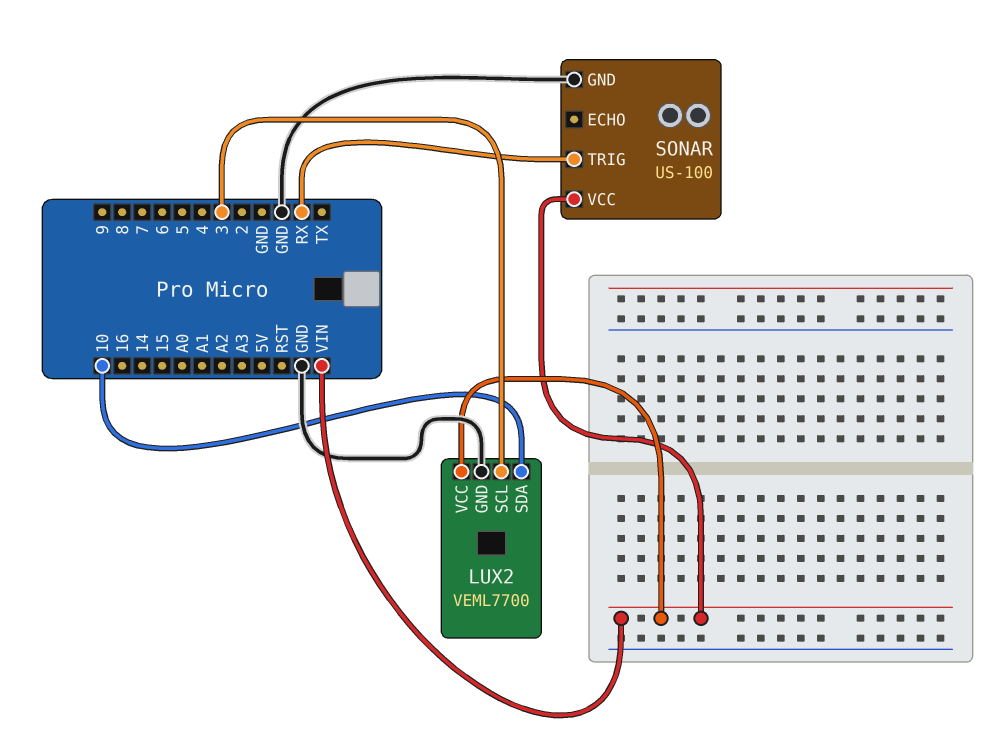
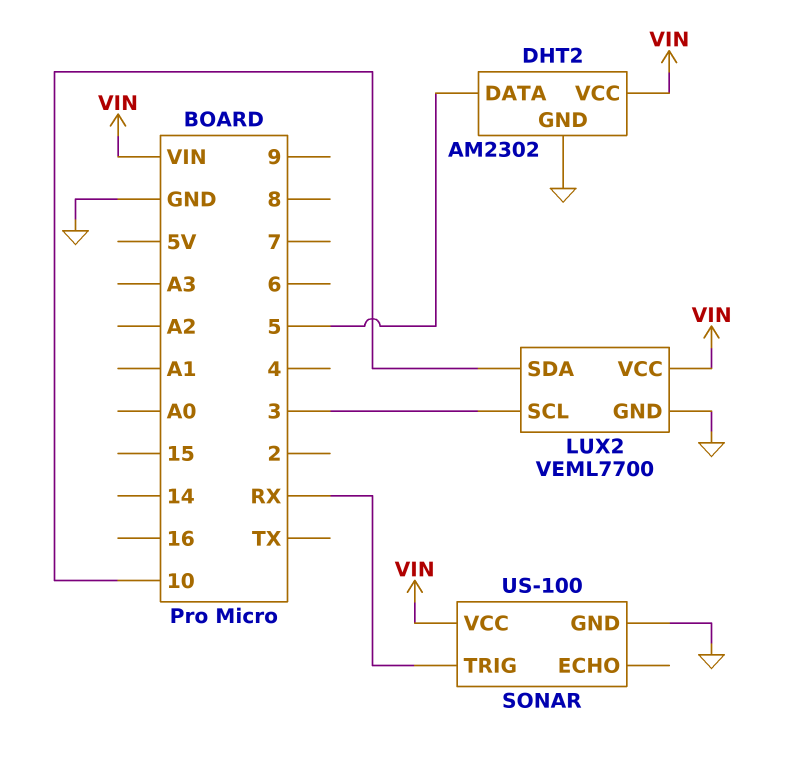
DHT2: none -> AM2302
DHT2 pin DATA: none -> 5
DHT2 pin GND: none -> GND
DHT2 pin VCC: none -> VIN

